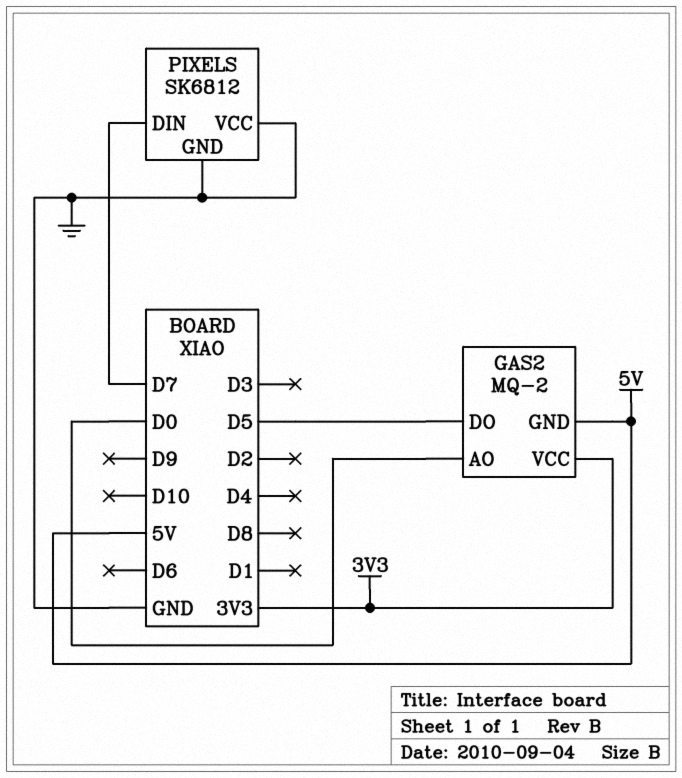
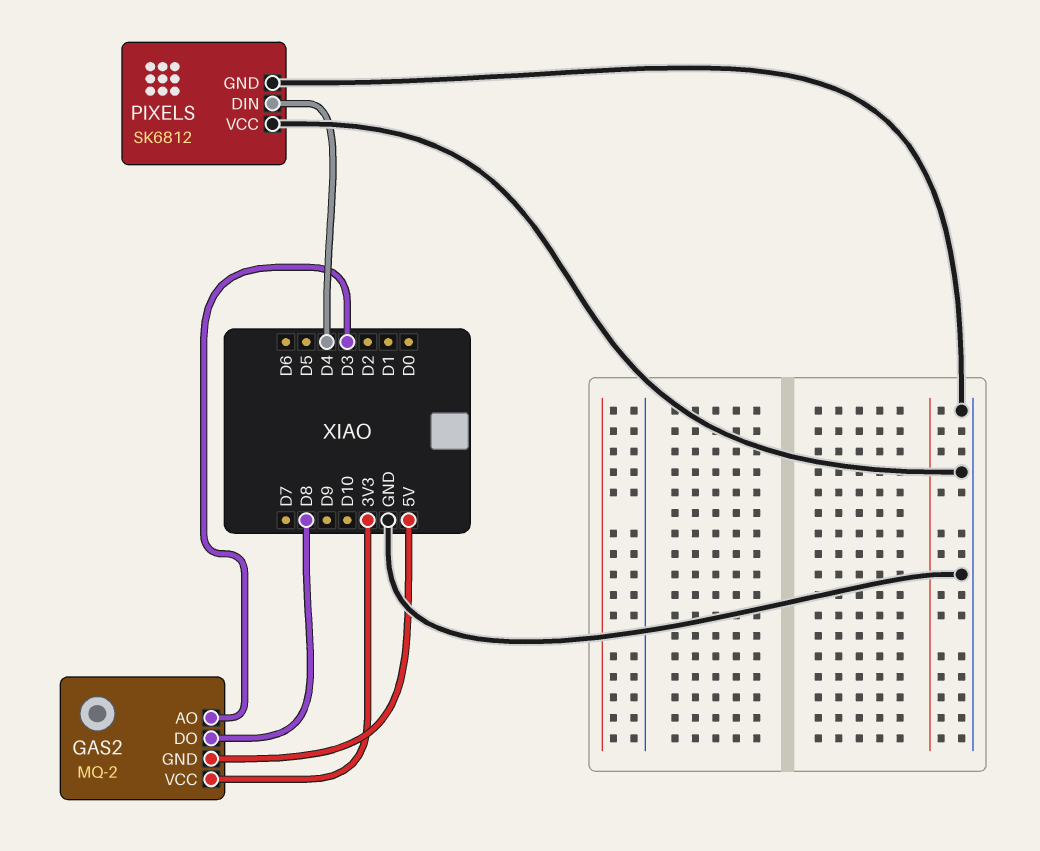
GAS2 pin AO: D0 -> D3
GAS2 pin DO: D5 -> D8
PIXELS pin DIN: D7 -> D4

